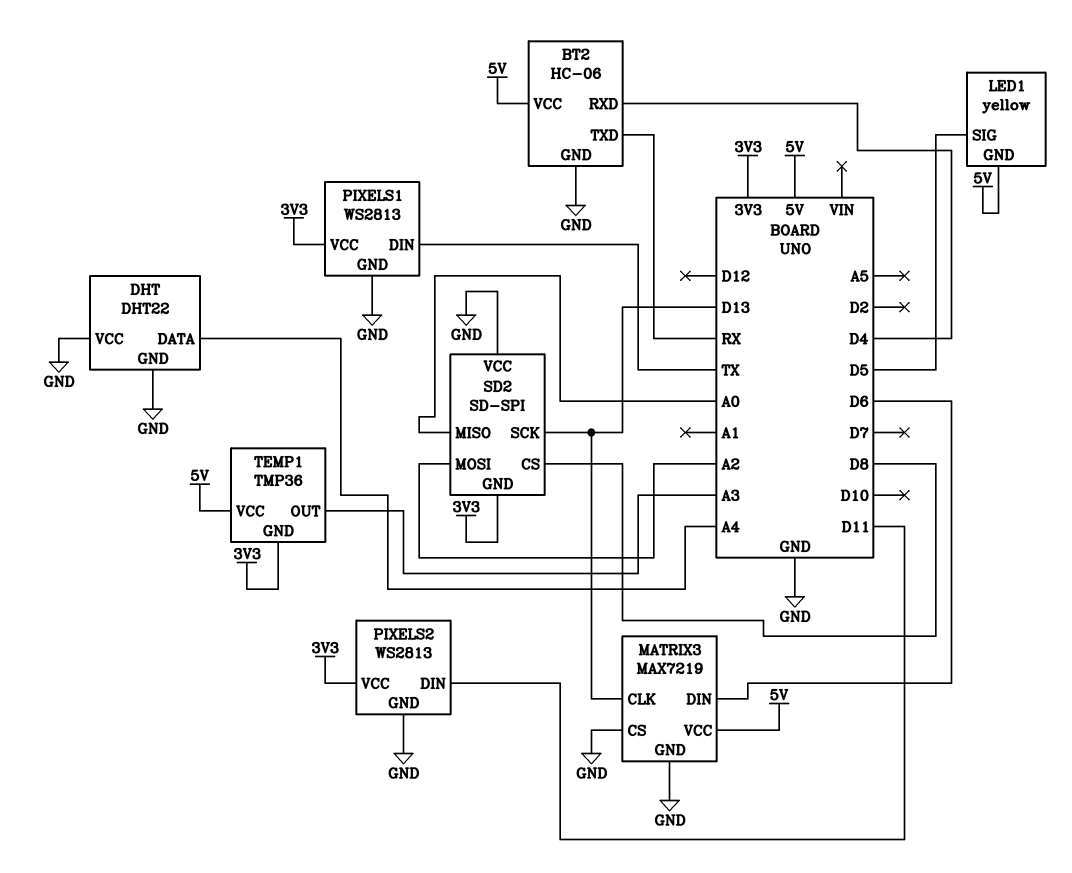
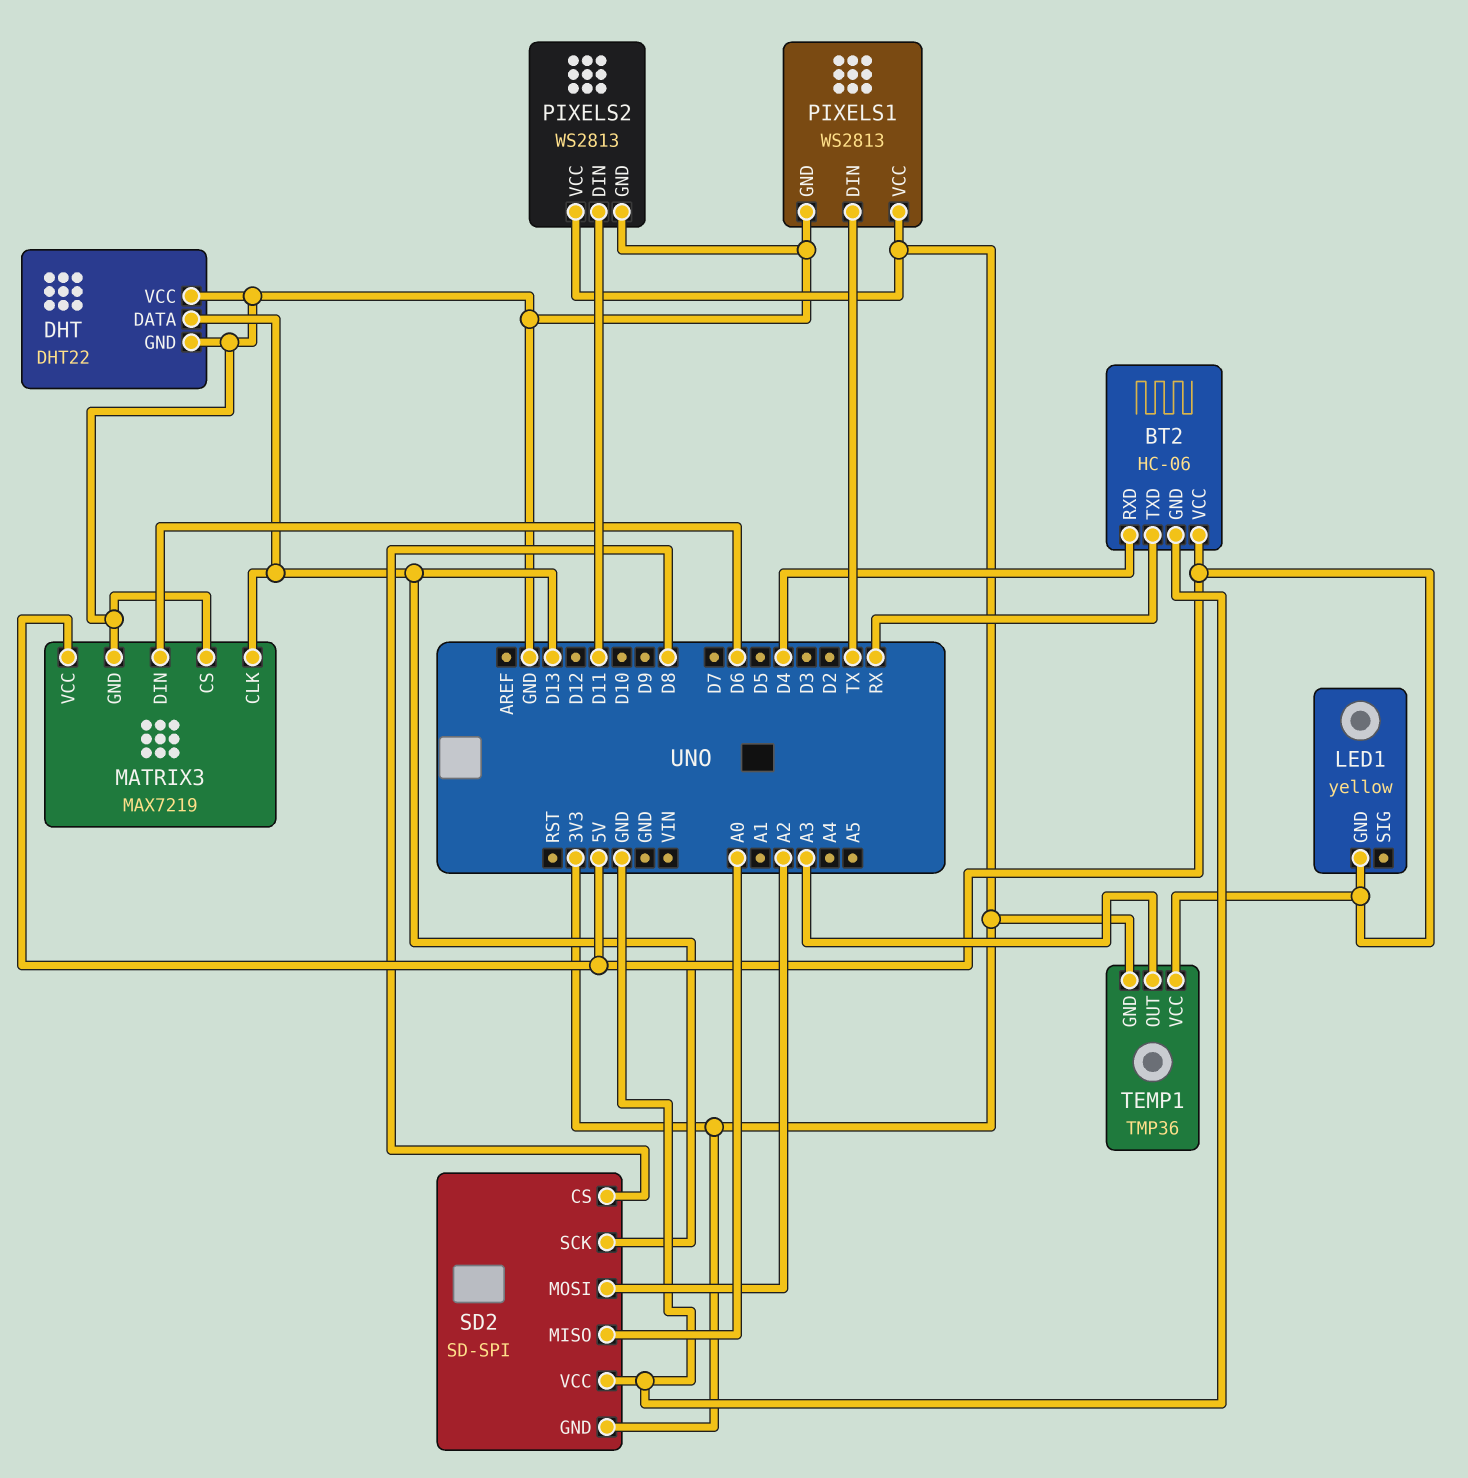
DHT pin DATA: A4 -> D13
LED1 pin SIG: D5 -> none

